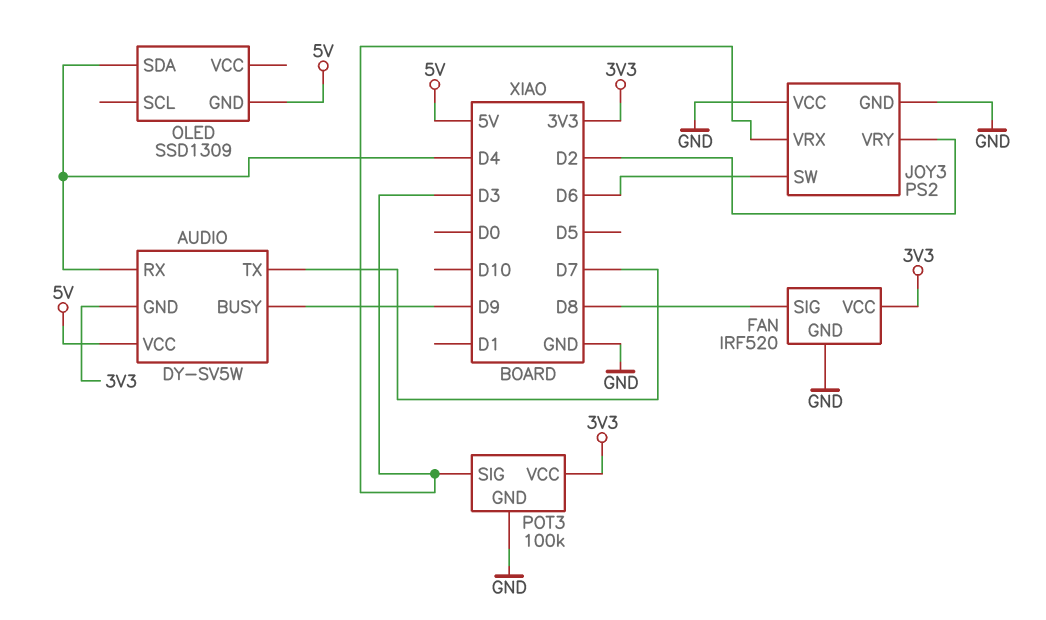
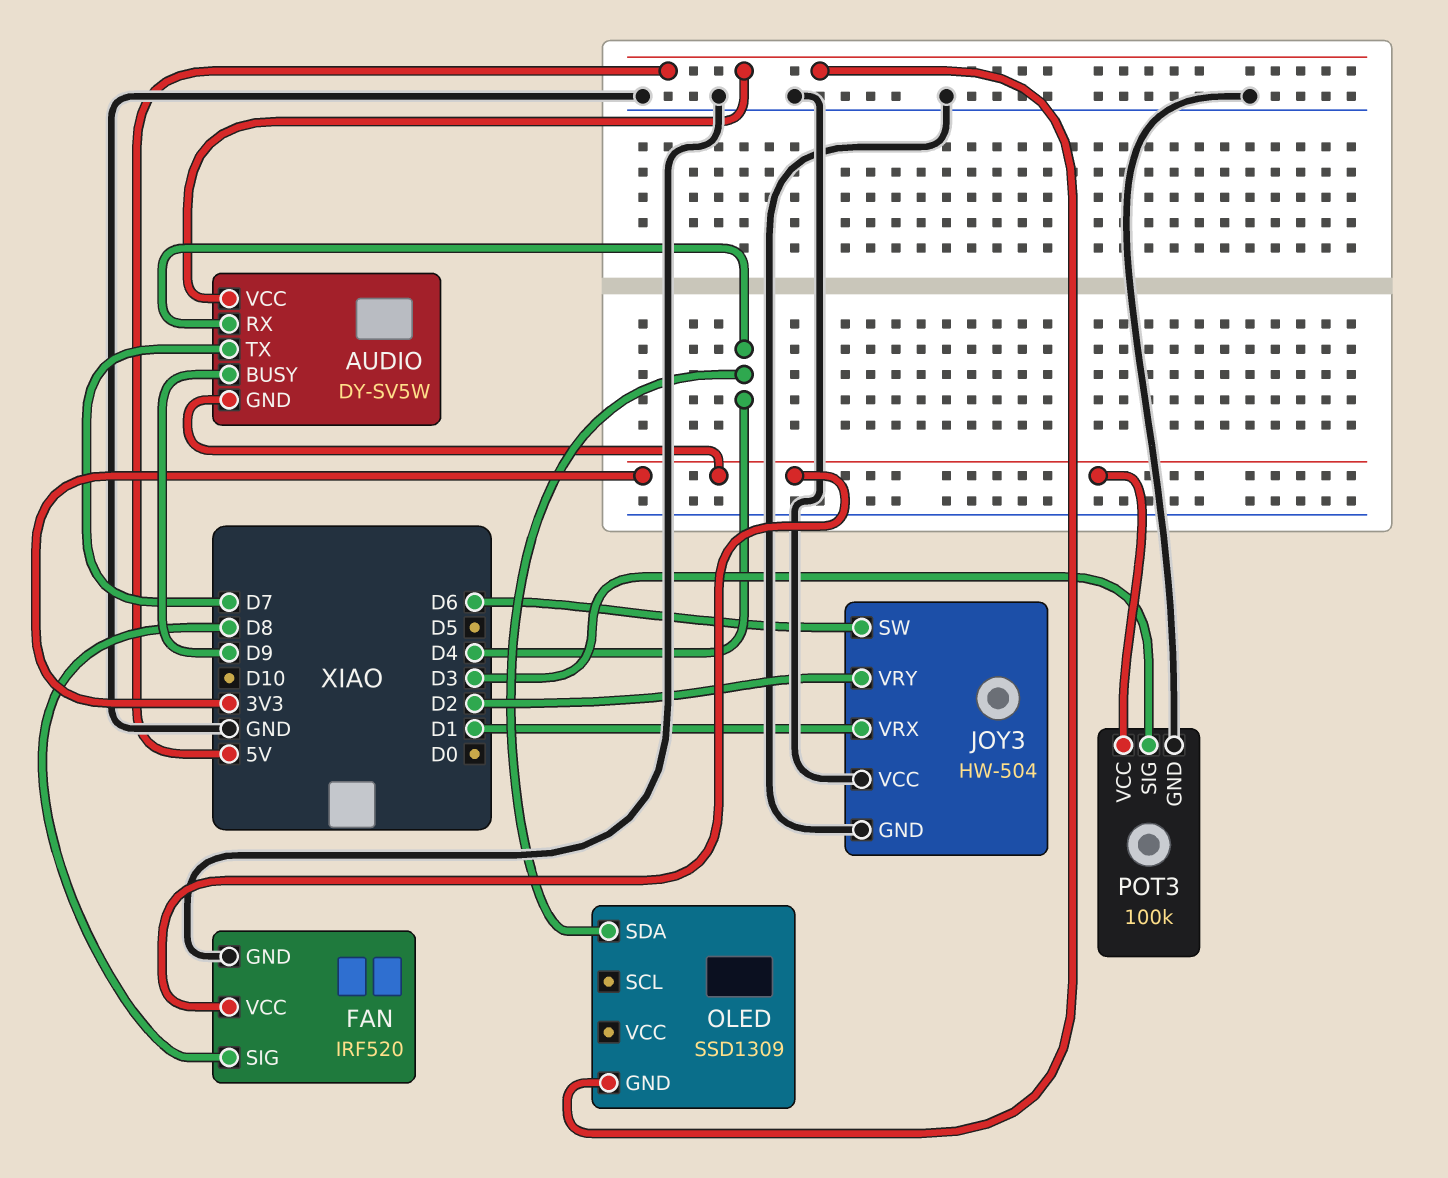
JOY3: PS2 -> HW-504
JOY3 pin VRX: D3 -> D1

